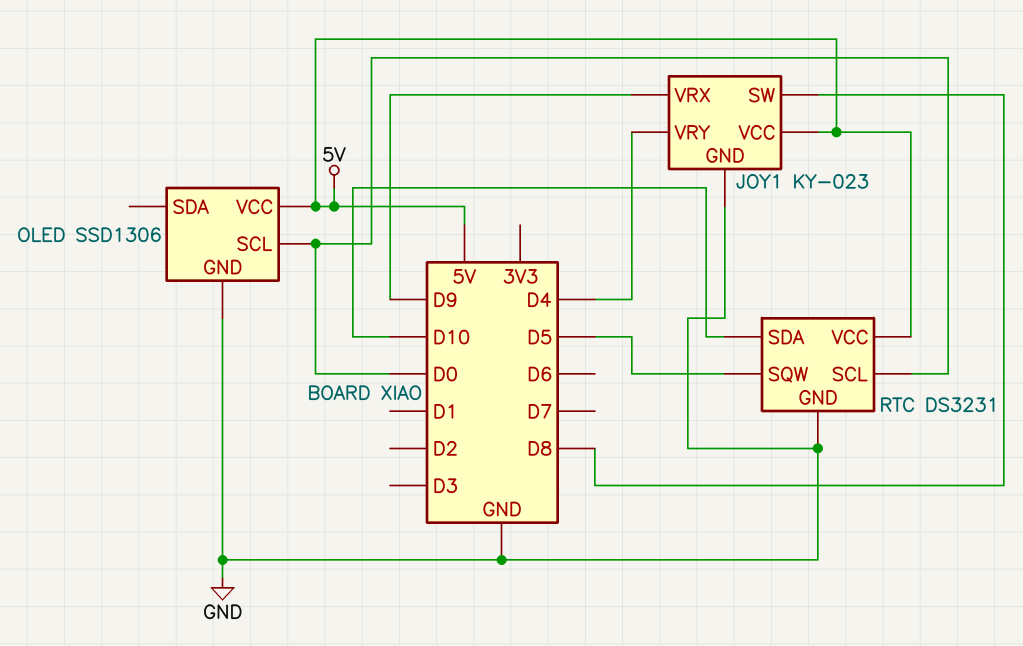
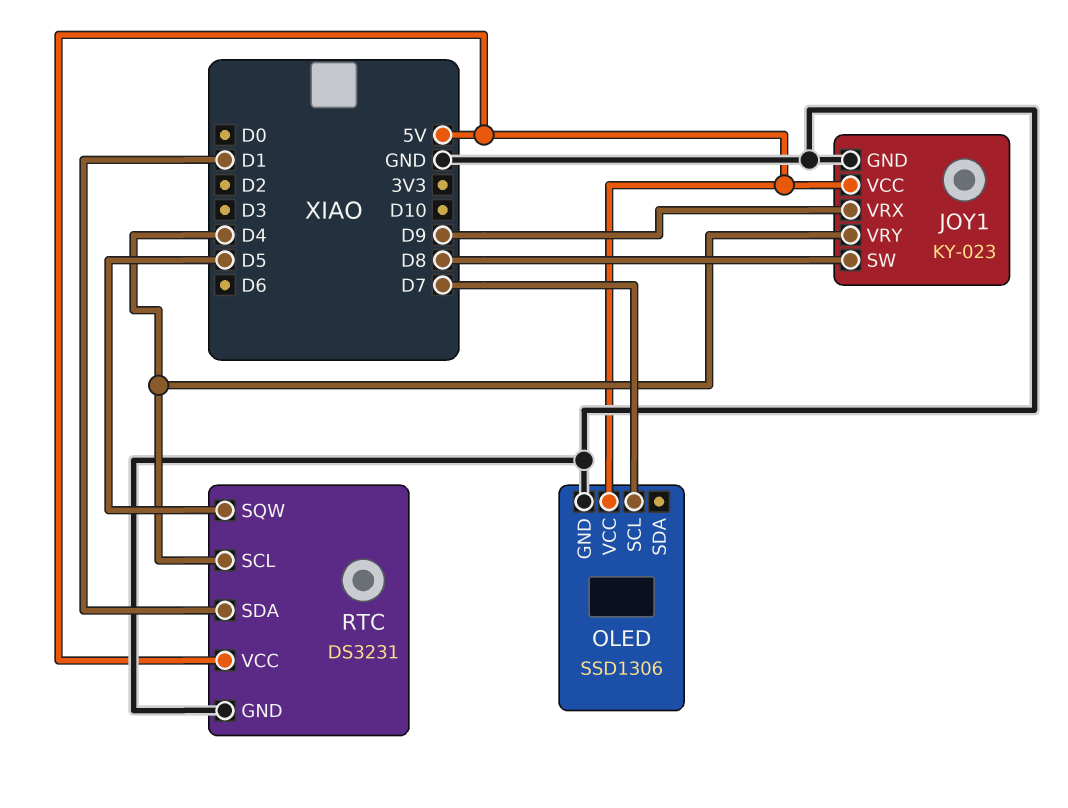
OLED pin SCL: D0 -> D7
RTC pin SCL: D0 -> D4
RTC pin SDA: D10 -> D1

